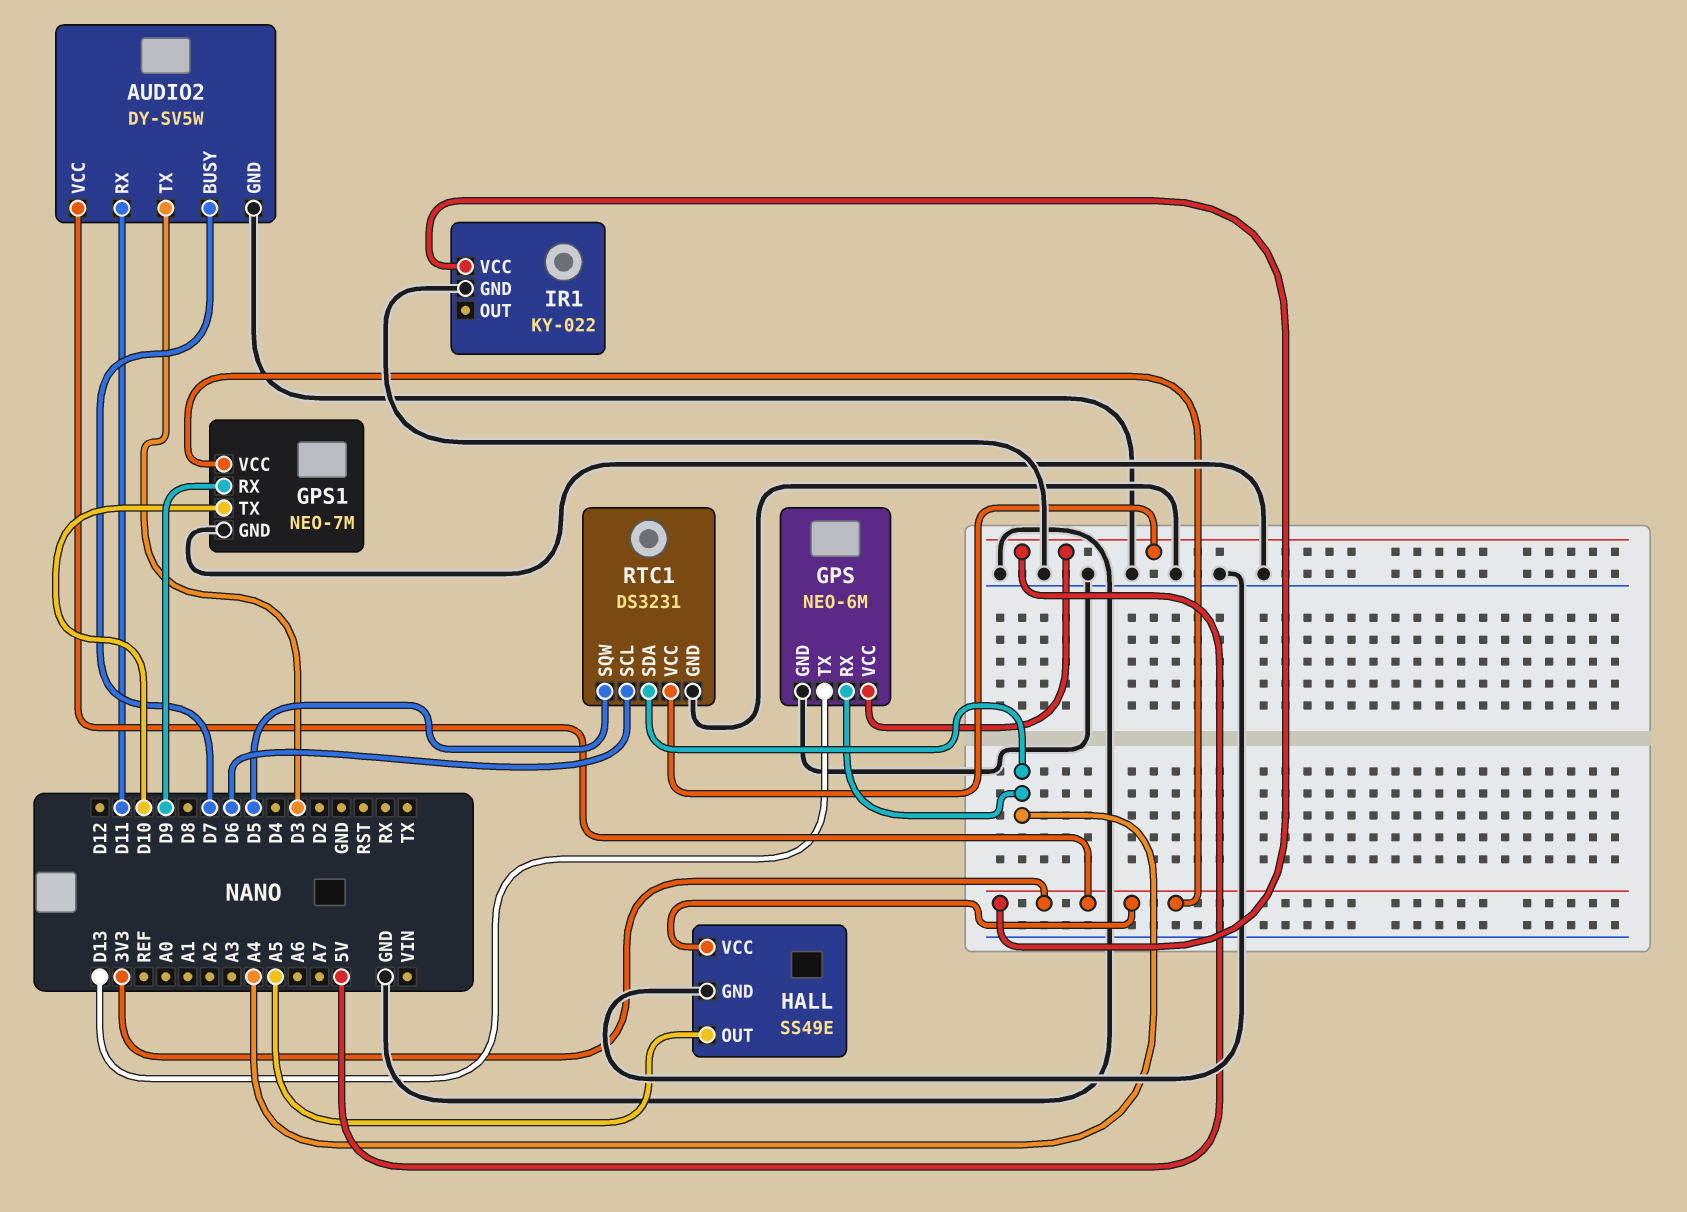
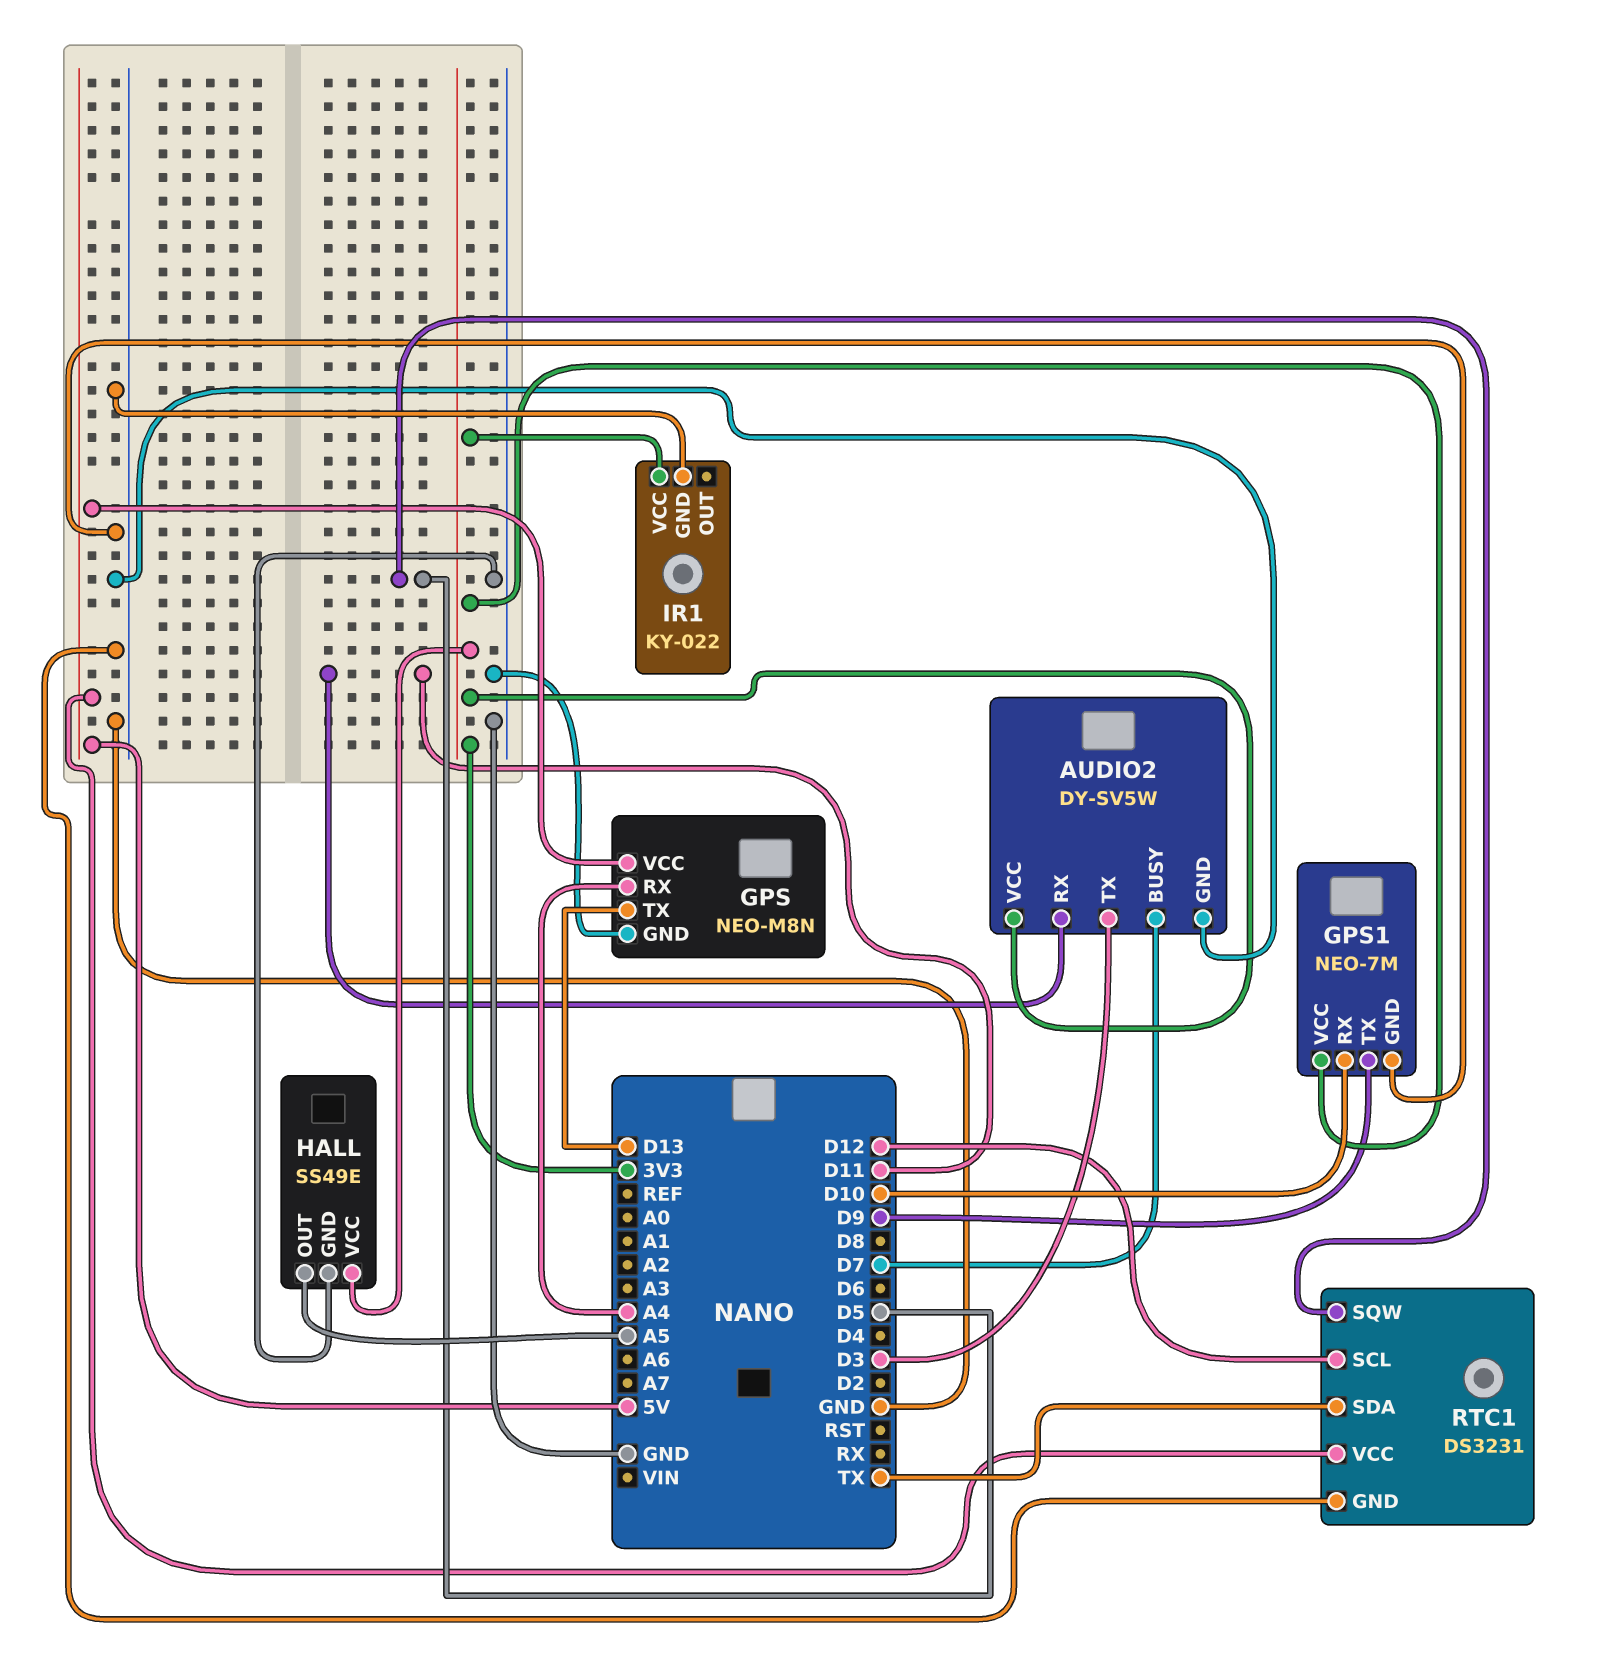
GPS: NEO-6M -> NEO-M8N
GPS1 pin RX: D9 -> D10
GPS1 pin TX: D10 -> D9
RTC1 pin SCL: D6 -> D12
RTC1 pin SDA: A4 -> TX

